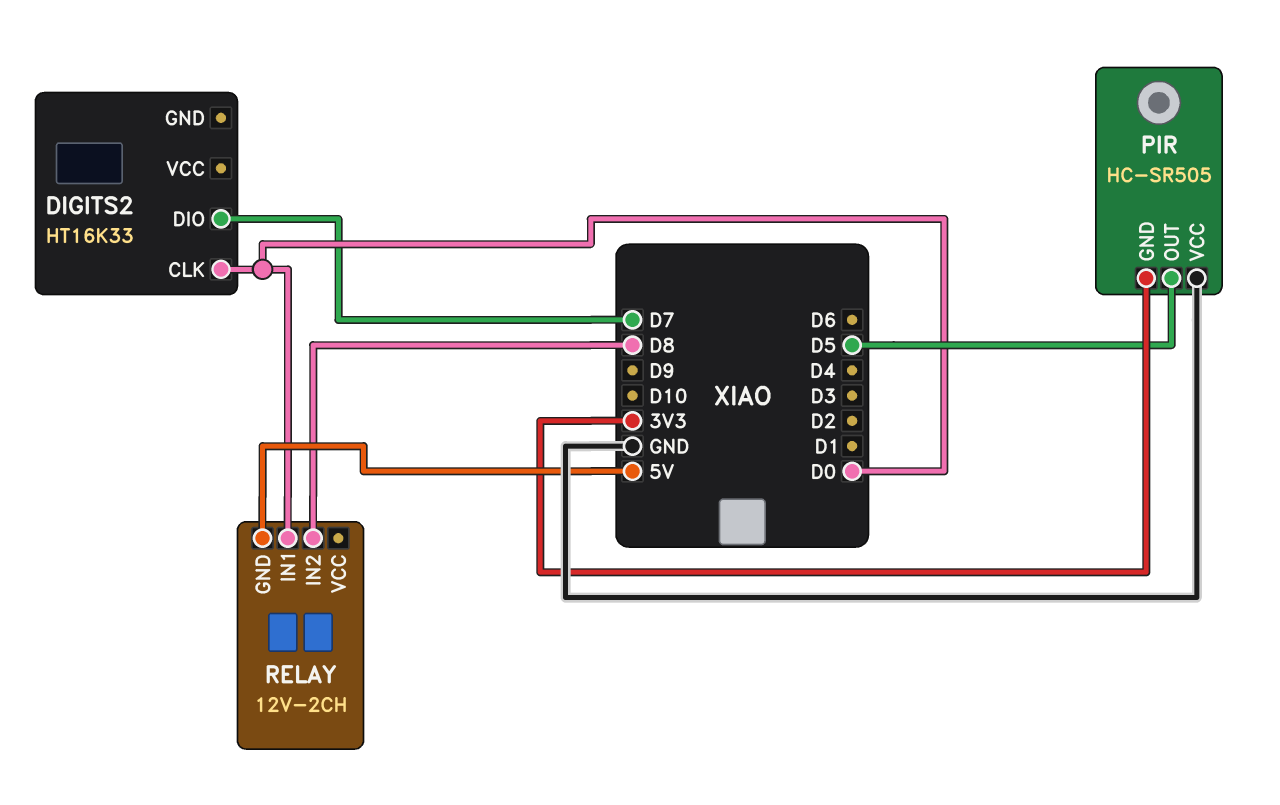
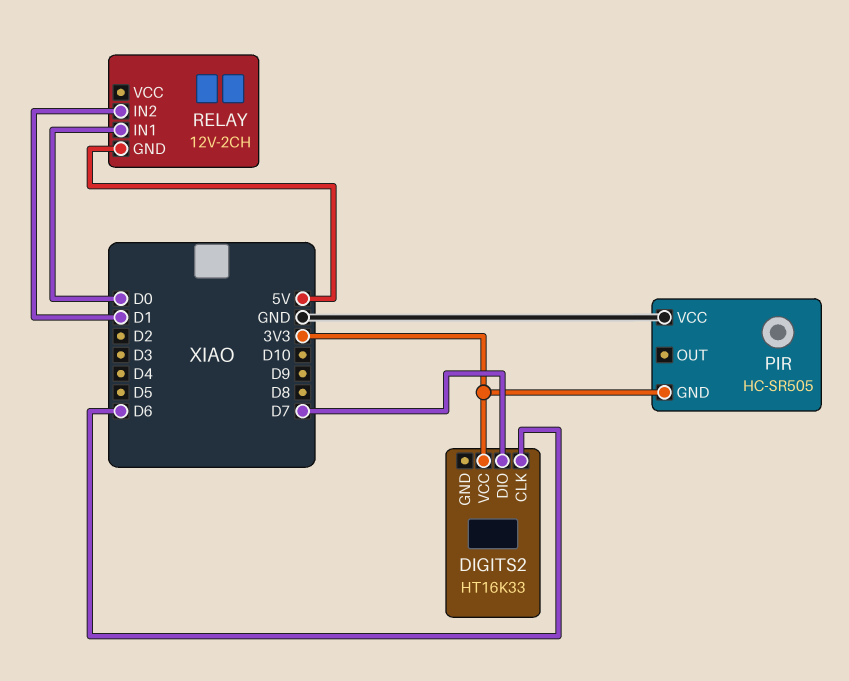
DIGITS2 pin CLK: D0 -> D6
DIGITS2 pin VCC: none -> 3V3
PIR pin OUT: D5 -> none
RELAY pin IN2: D8 -> D1

